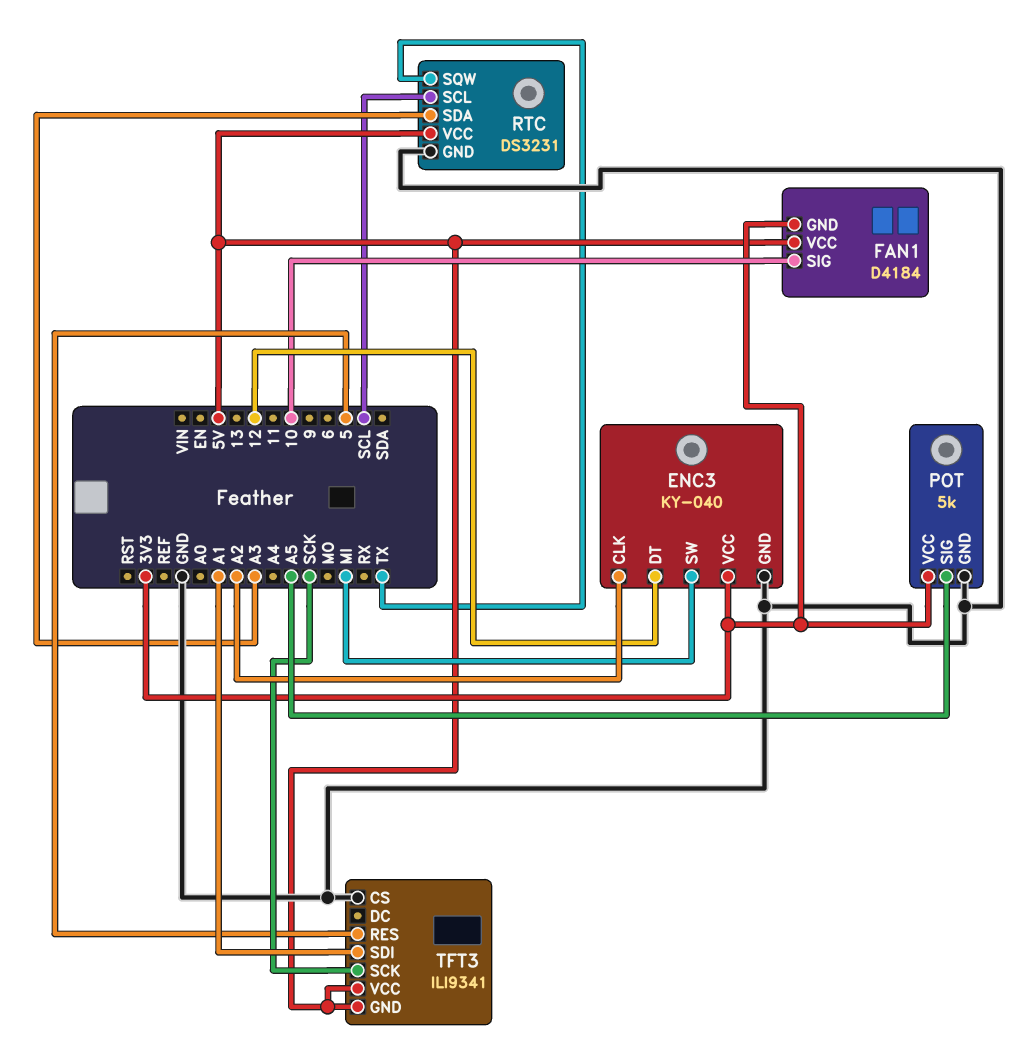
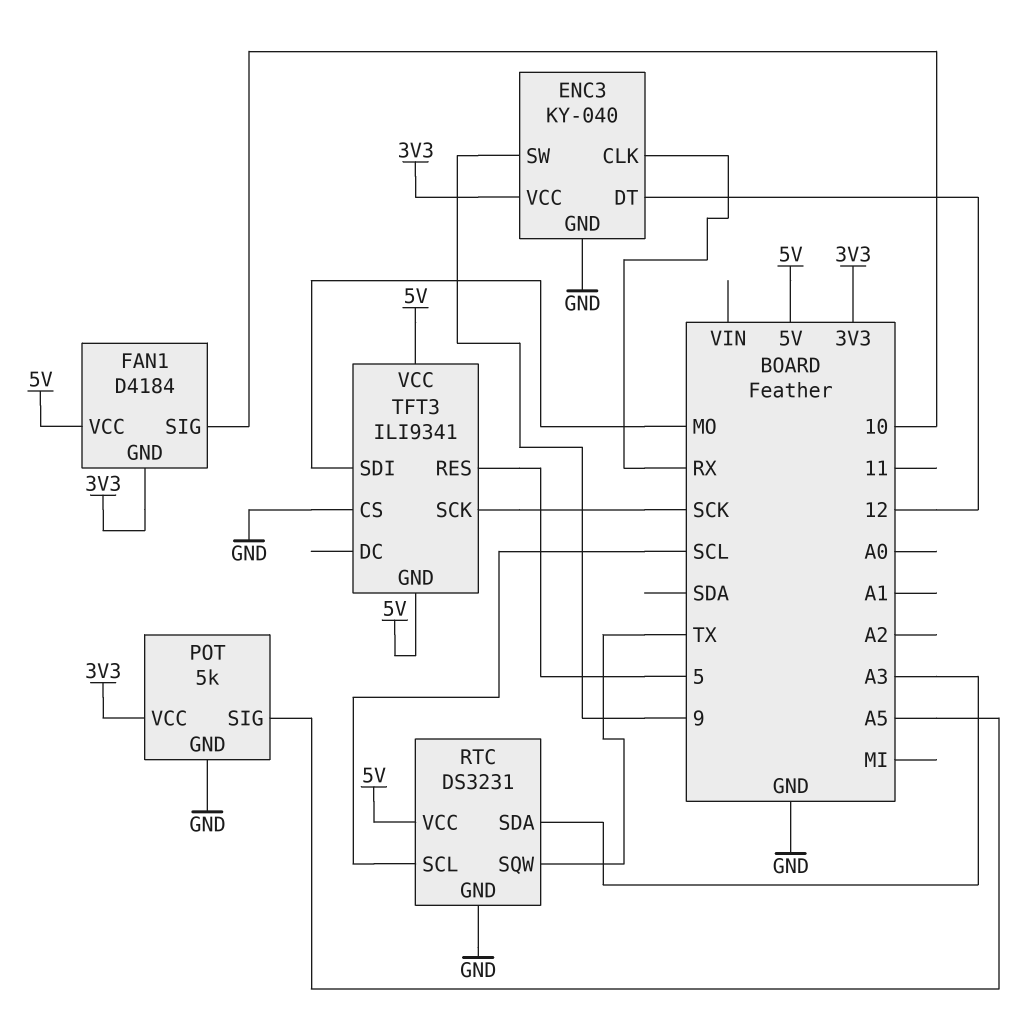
ENC3 pin CLK: A2 -> RX
ENC3 pin SW: MI -> 9
TFT3 pin SDI: A1 -> MO

